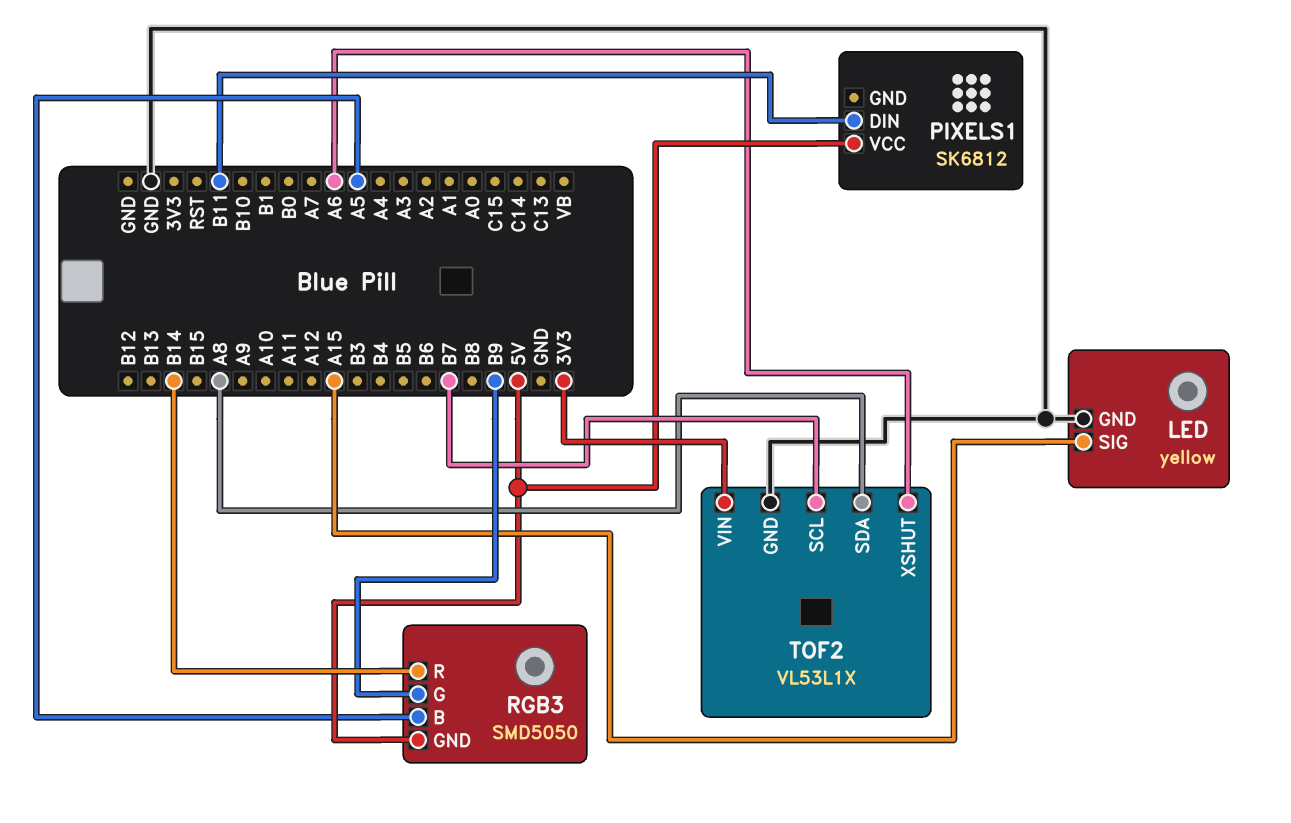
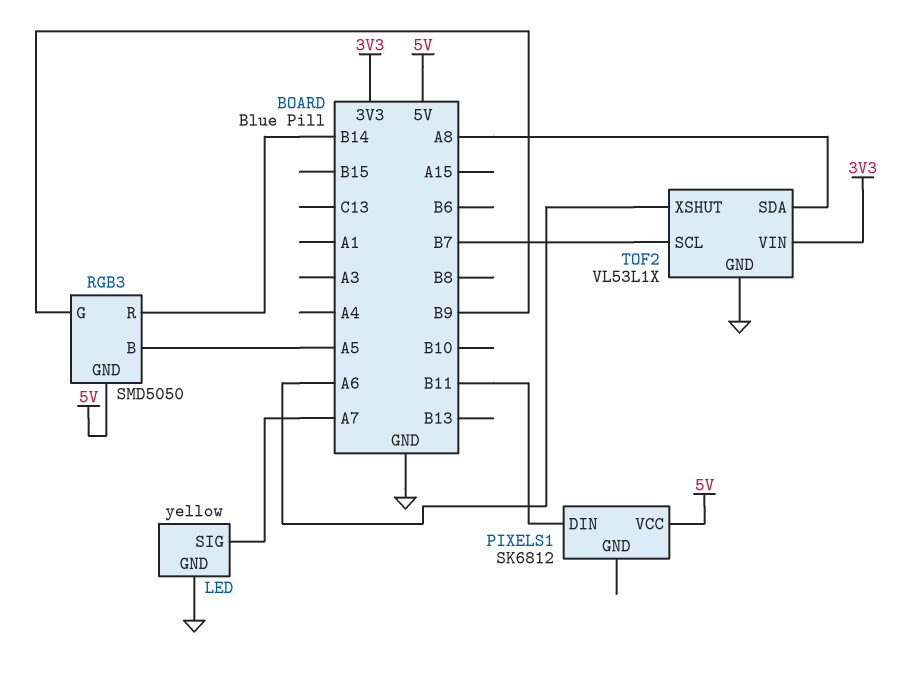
LED pin SIG: A15 -> A7

